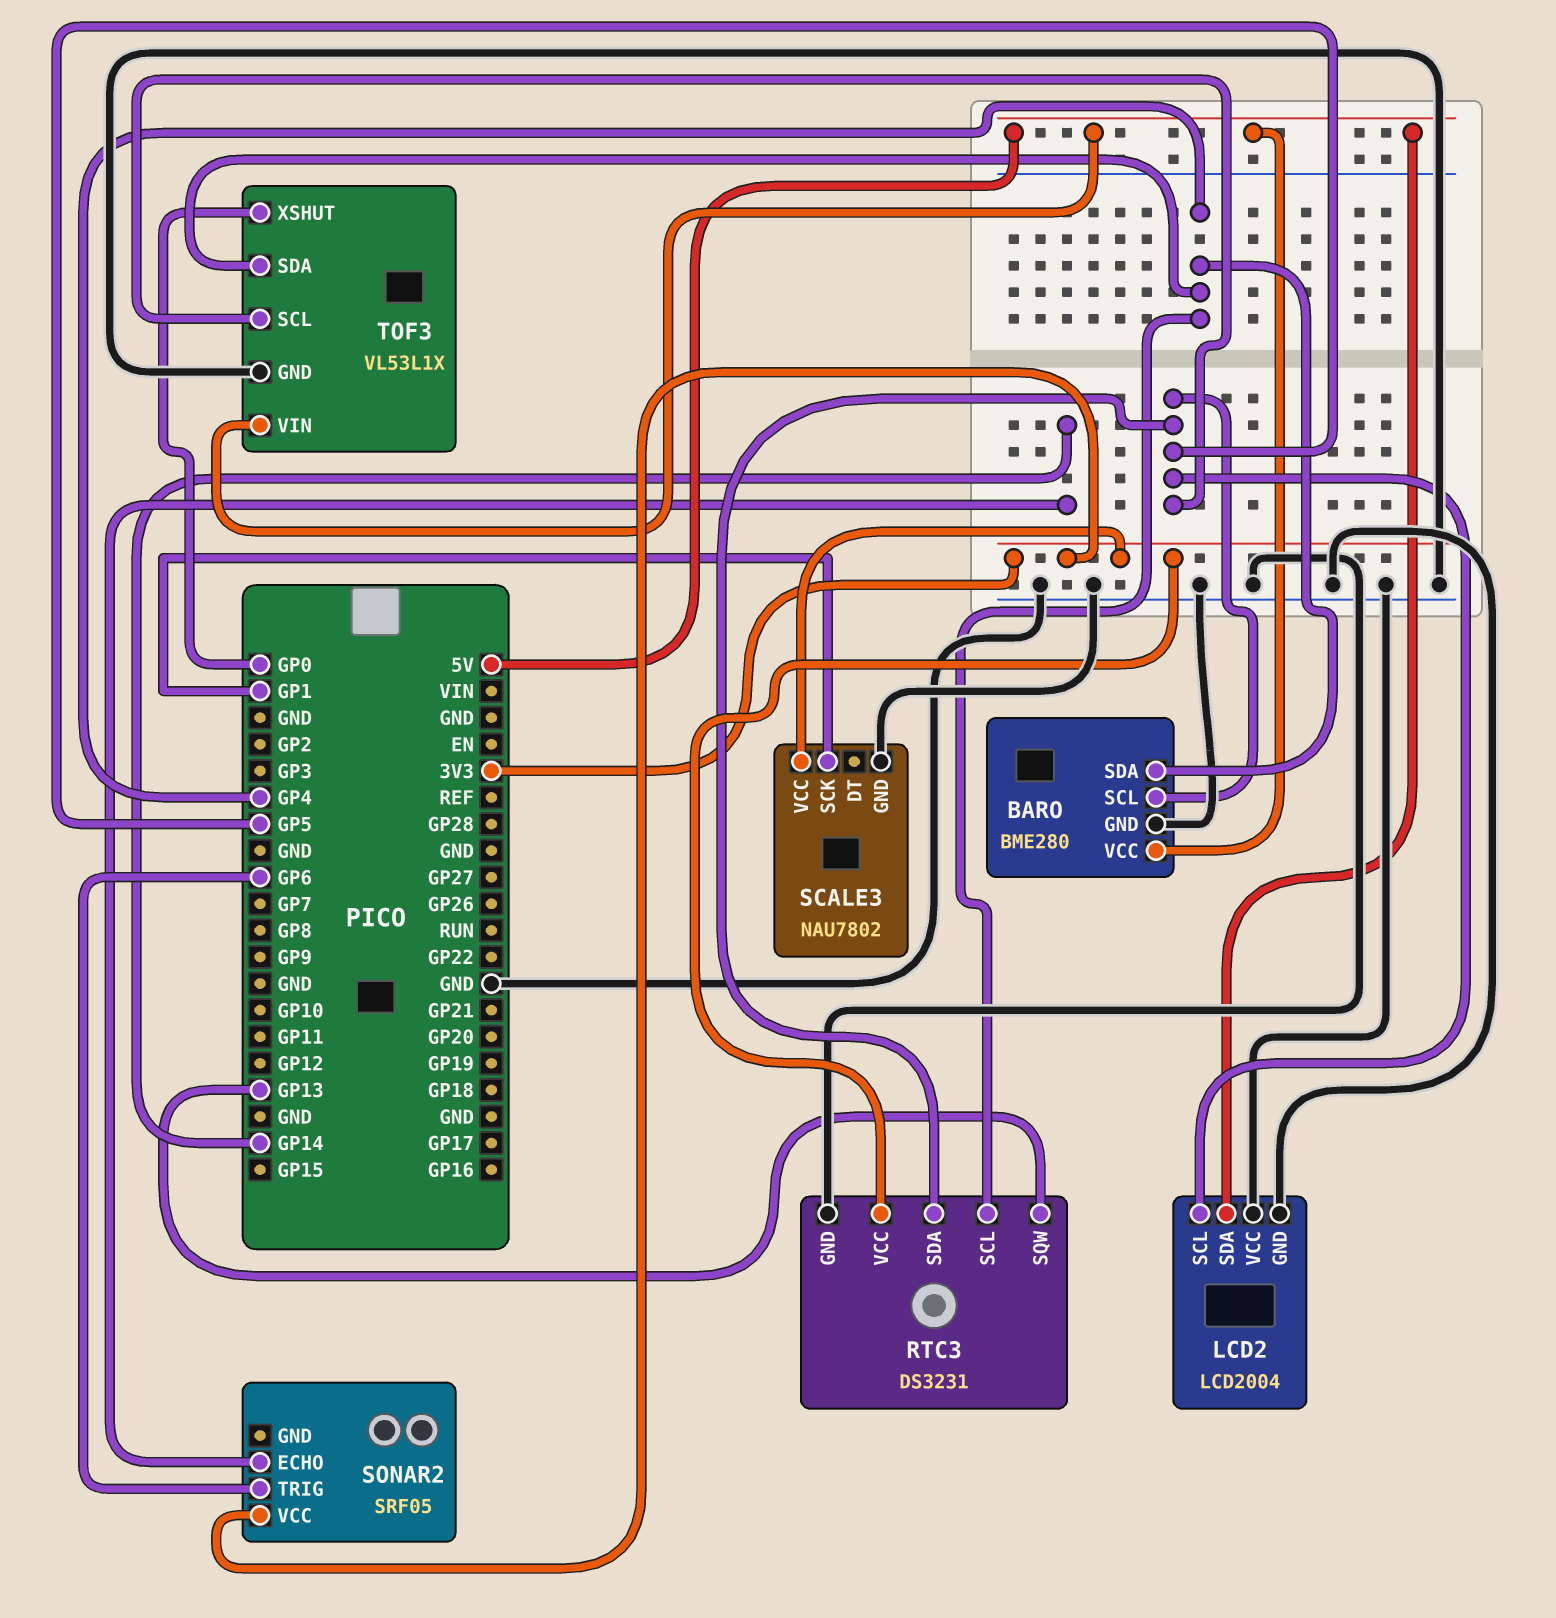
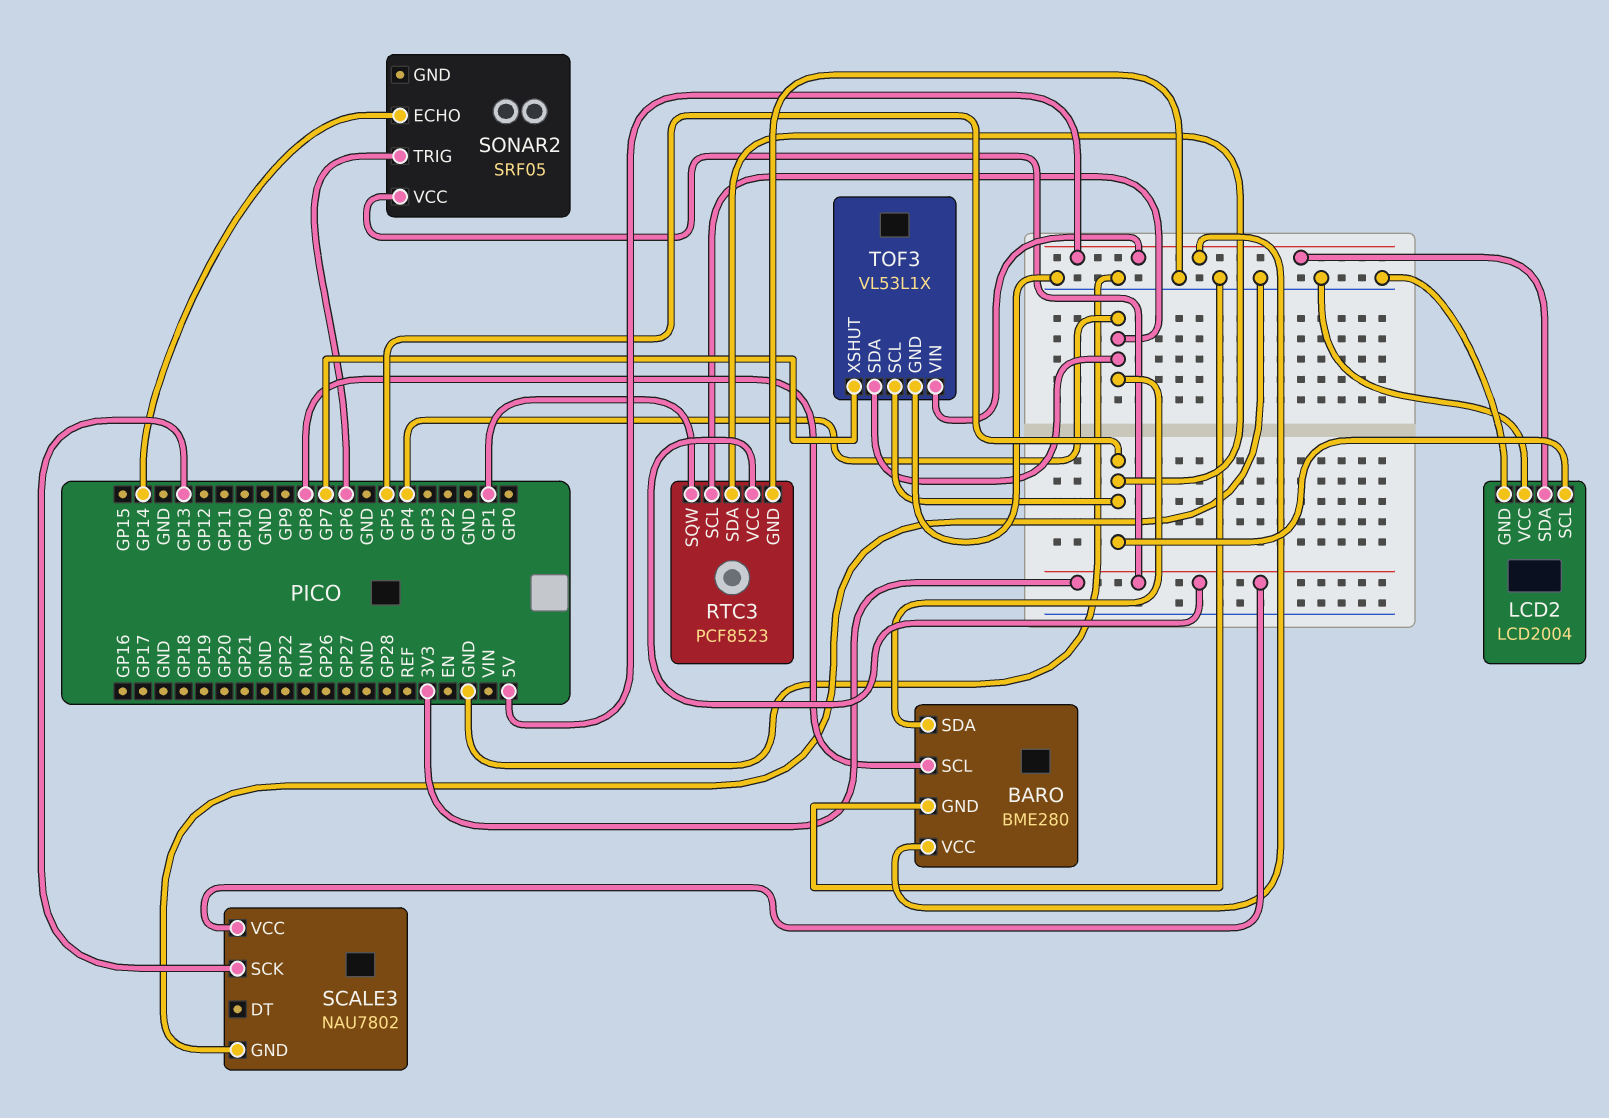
BARO pin SCL: GP5 -> GP8
RTC3: DS3231 -> PCF8523
RTC3 pin SQW: GP13 -> GP1
SCALE3 pin SCK: GP1 -> GP13
TOF3 pin XSHUT: GP0 -> GP7

